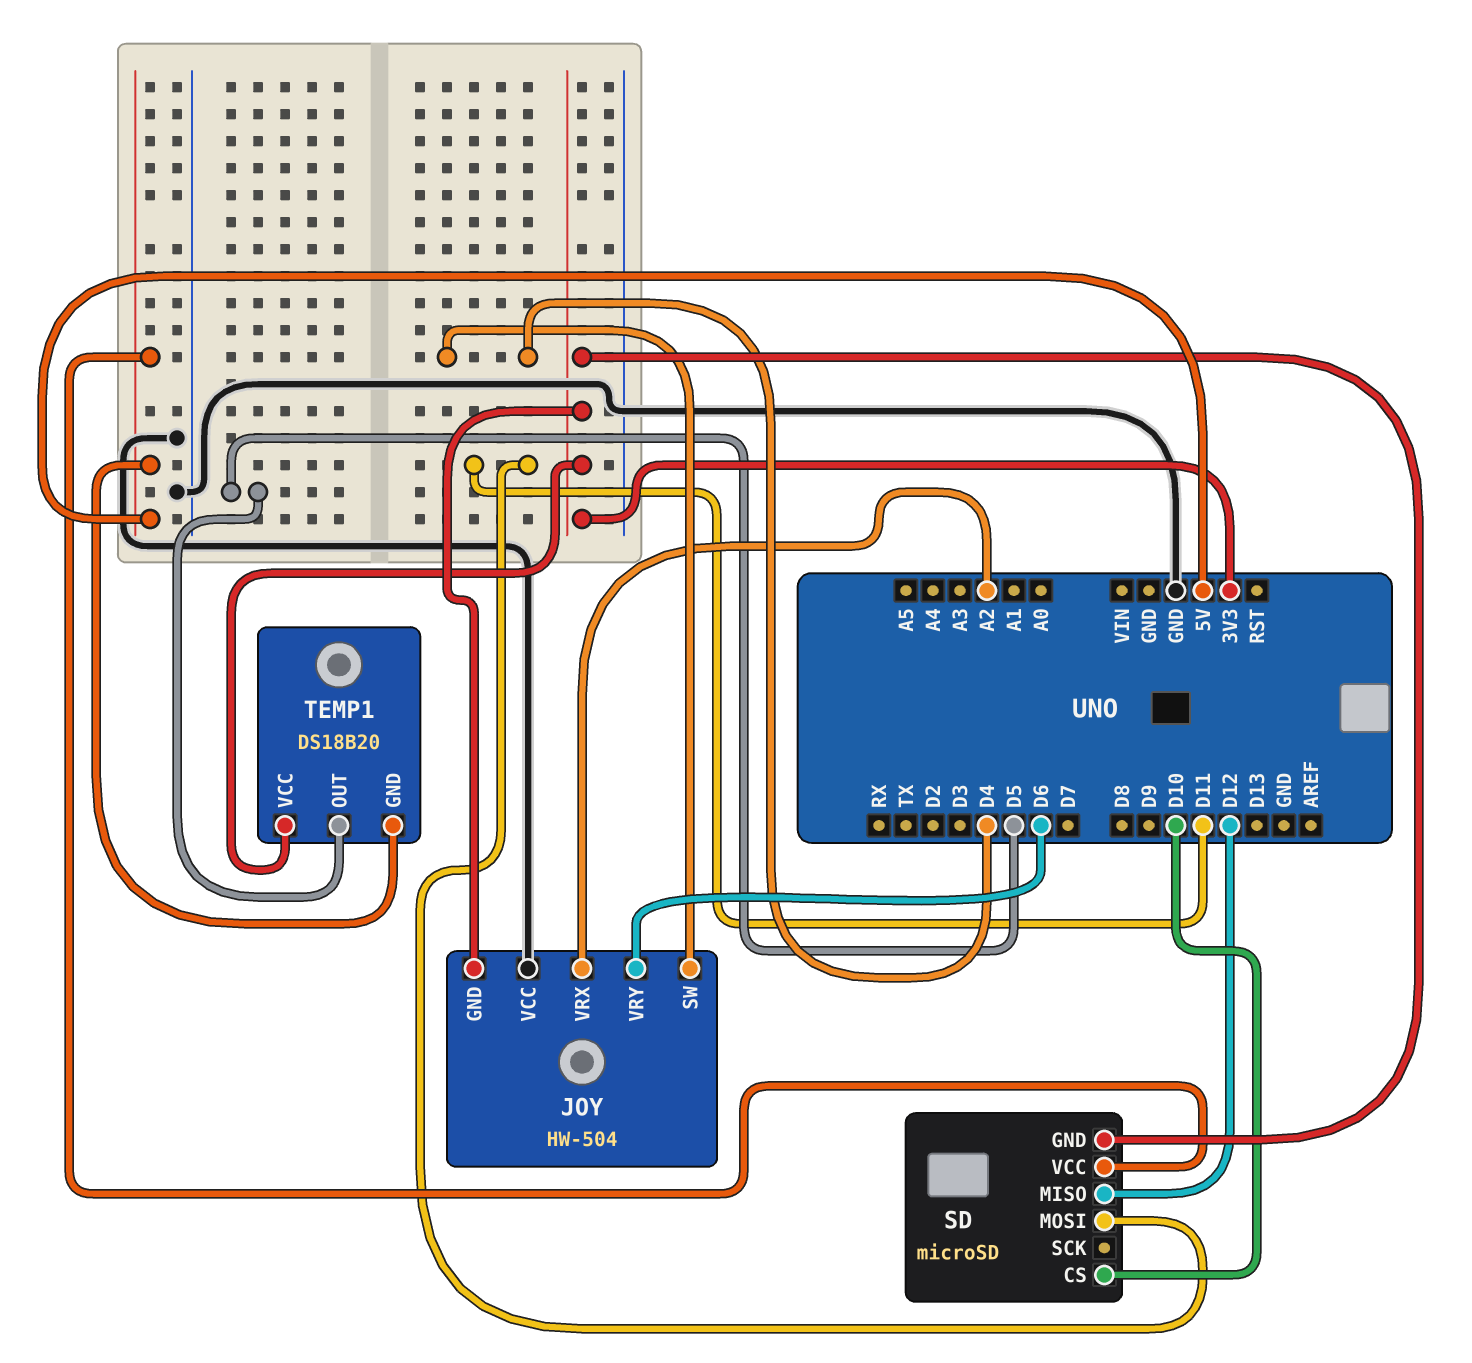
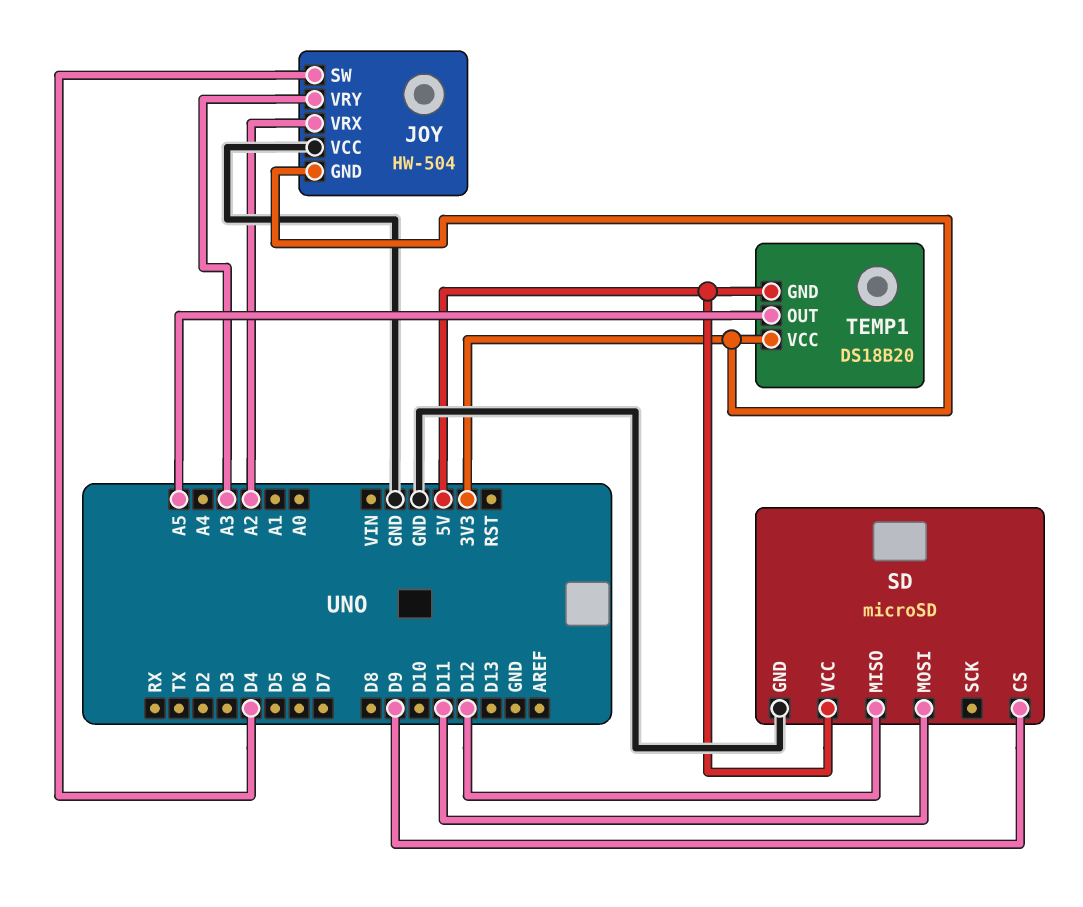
JOY pin VRY: D6 -> A3
SD pin CS: D10 -> D9
SD pin GND: 3V3 -> GND
TEMP1 pin OUT: D5 -> A5

